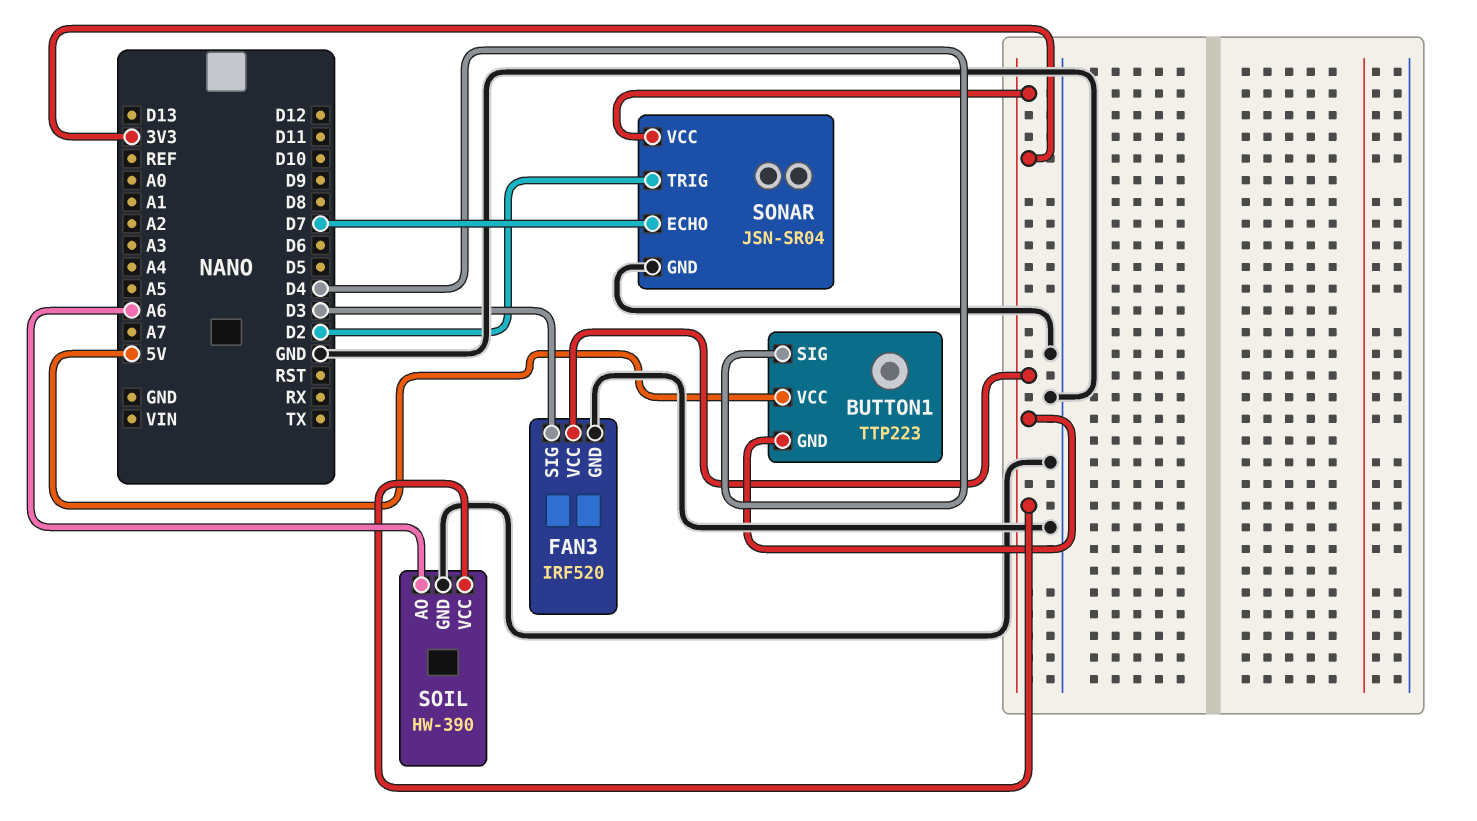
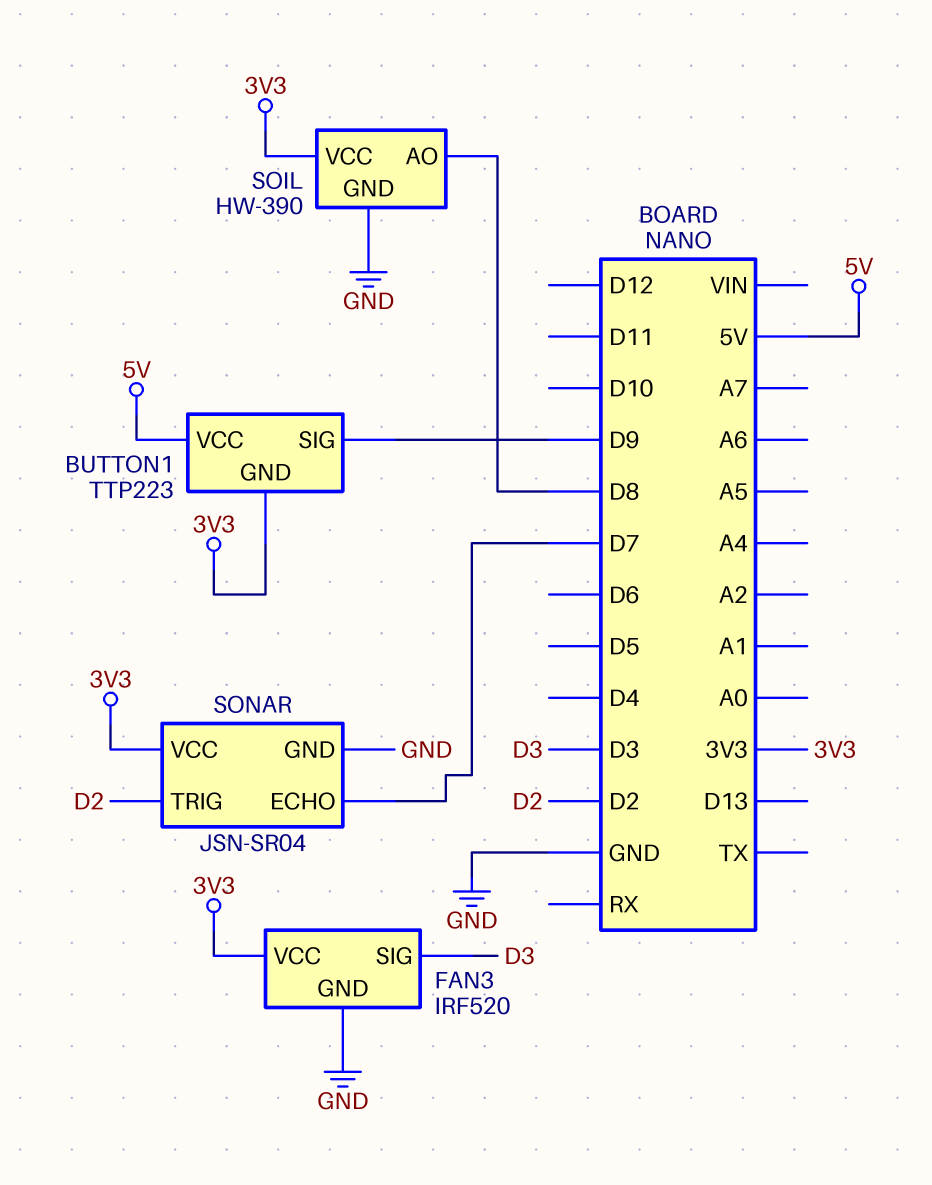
BUTTON1 pin SIG: D4 -> D9
SOIL pin AO: A6 -> D8

